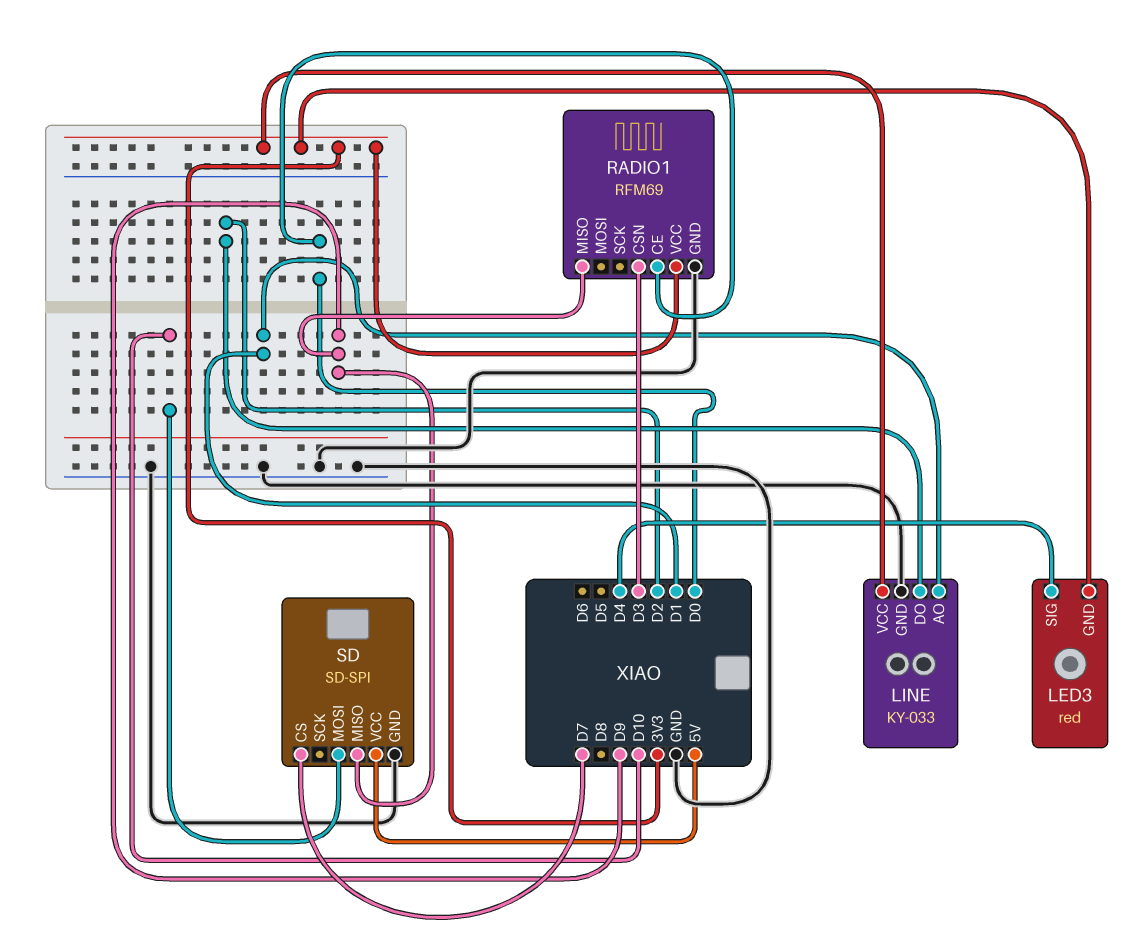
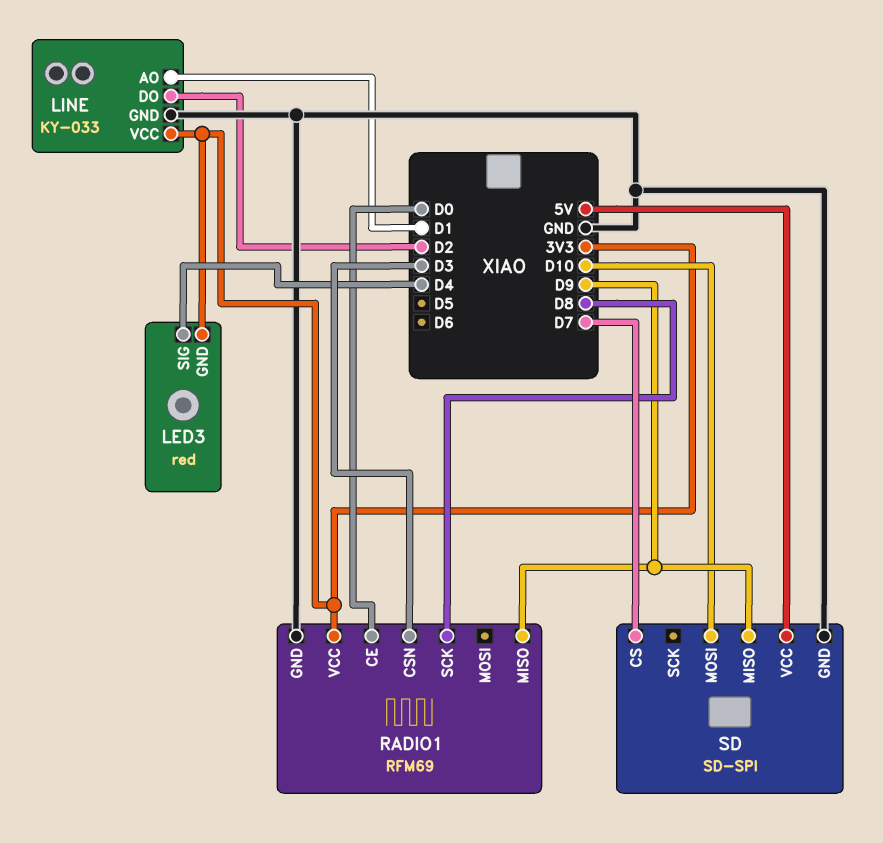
RADIO1 pin SCK: none -> D8

